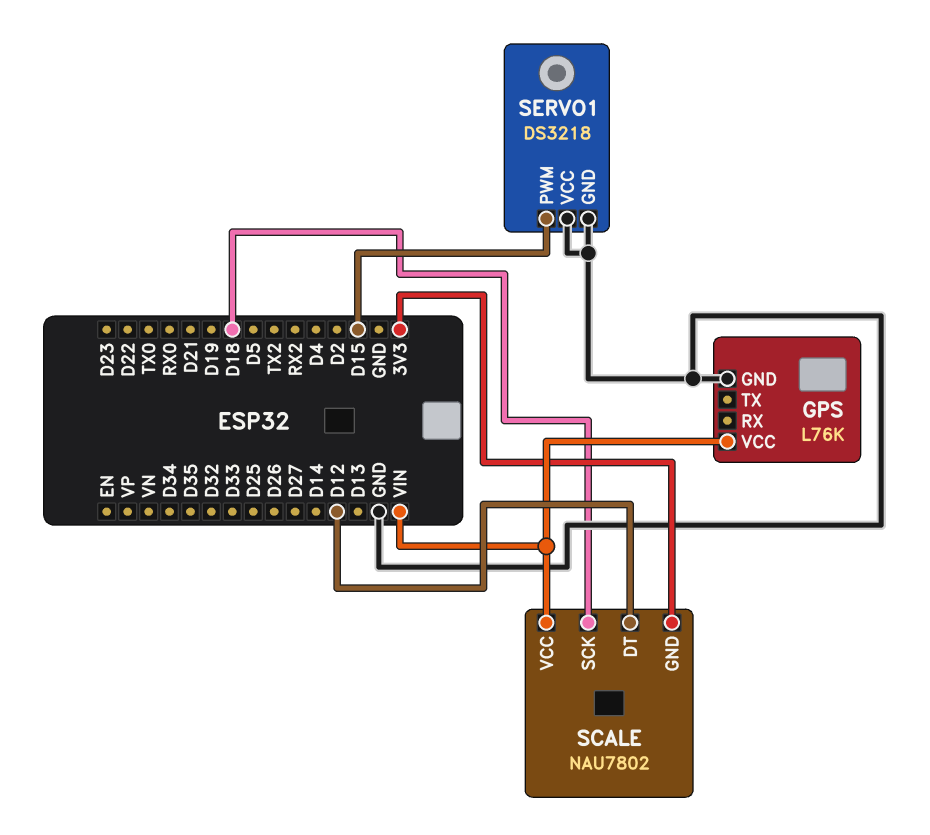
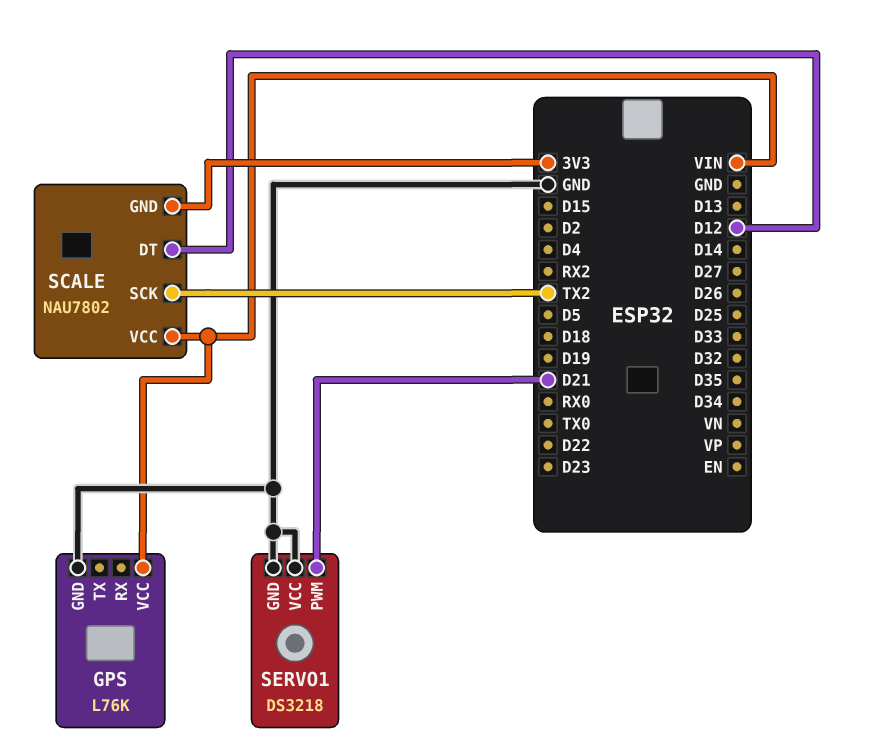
SCALE pin SCK: D18 -> TX2
SERVO1 pin PWM: D15 -> D21

